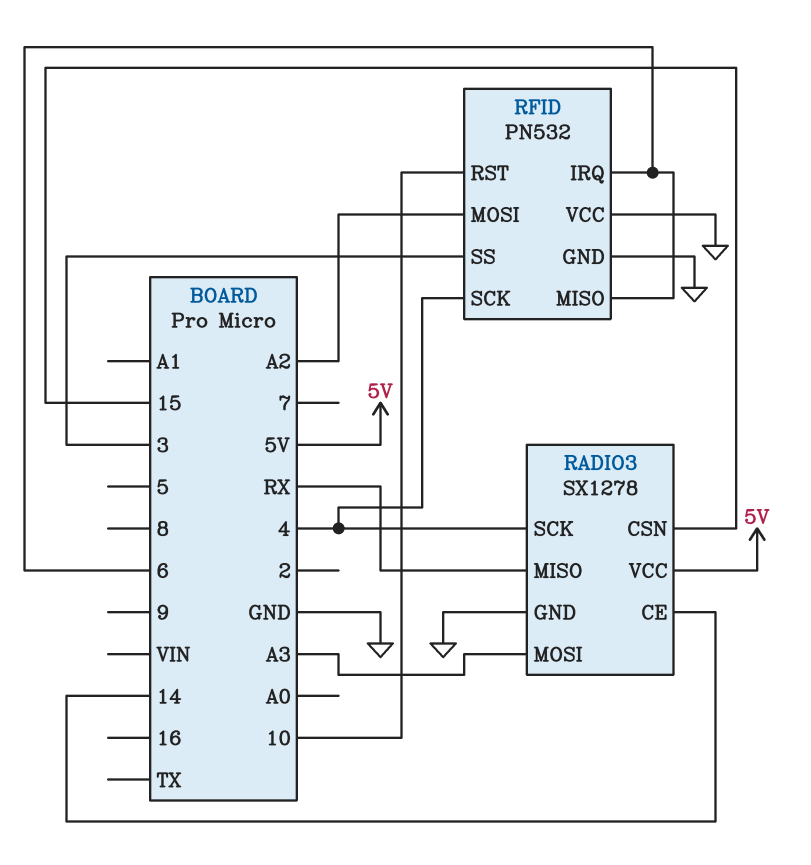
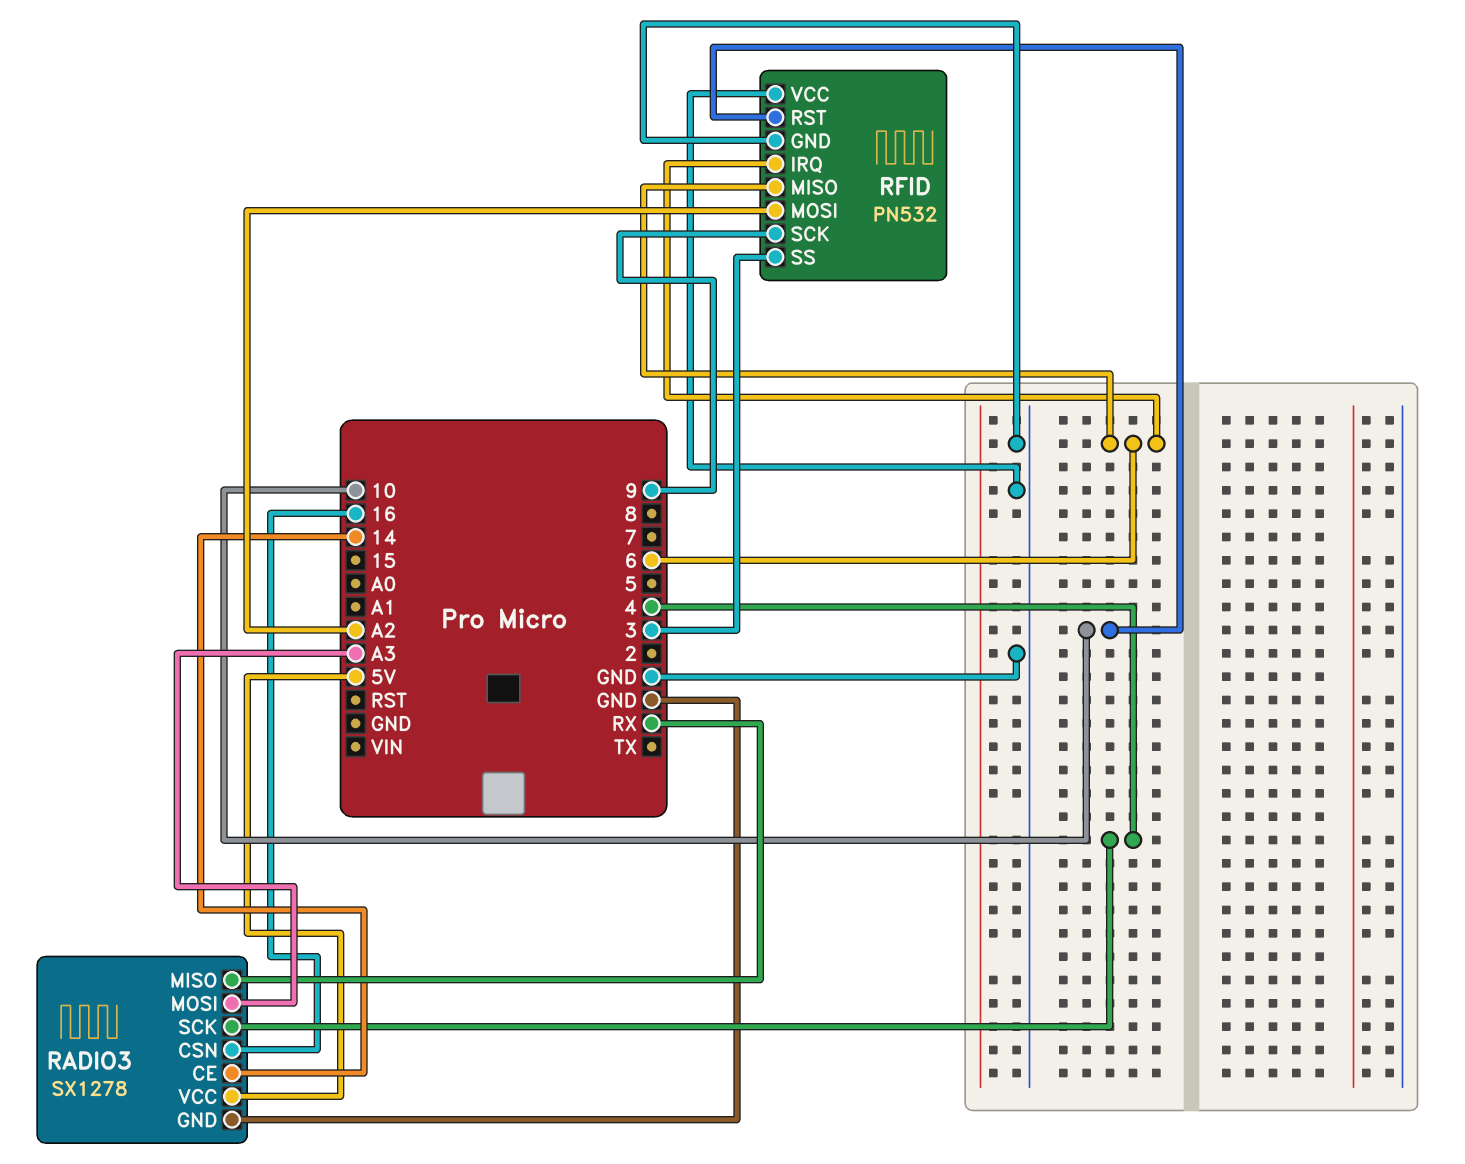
RADIO3 pin CSN: 15 -> 16
RFID pin SCK: 4 -> 9

